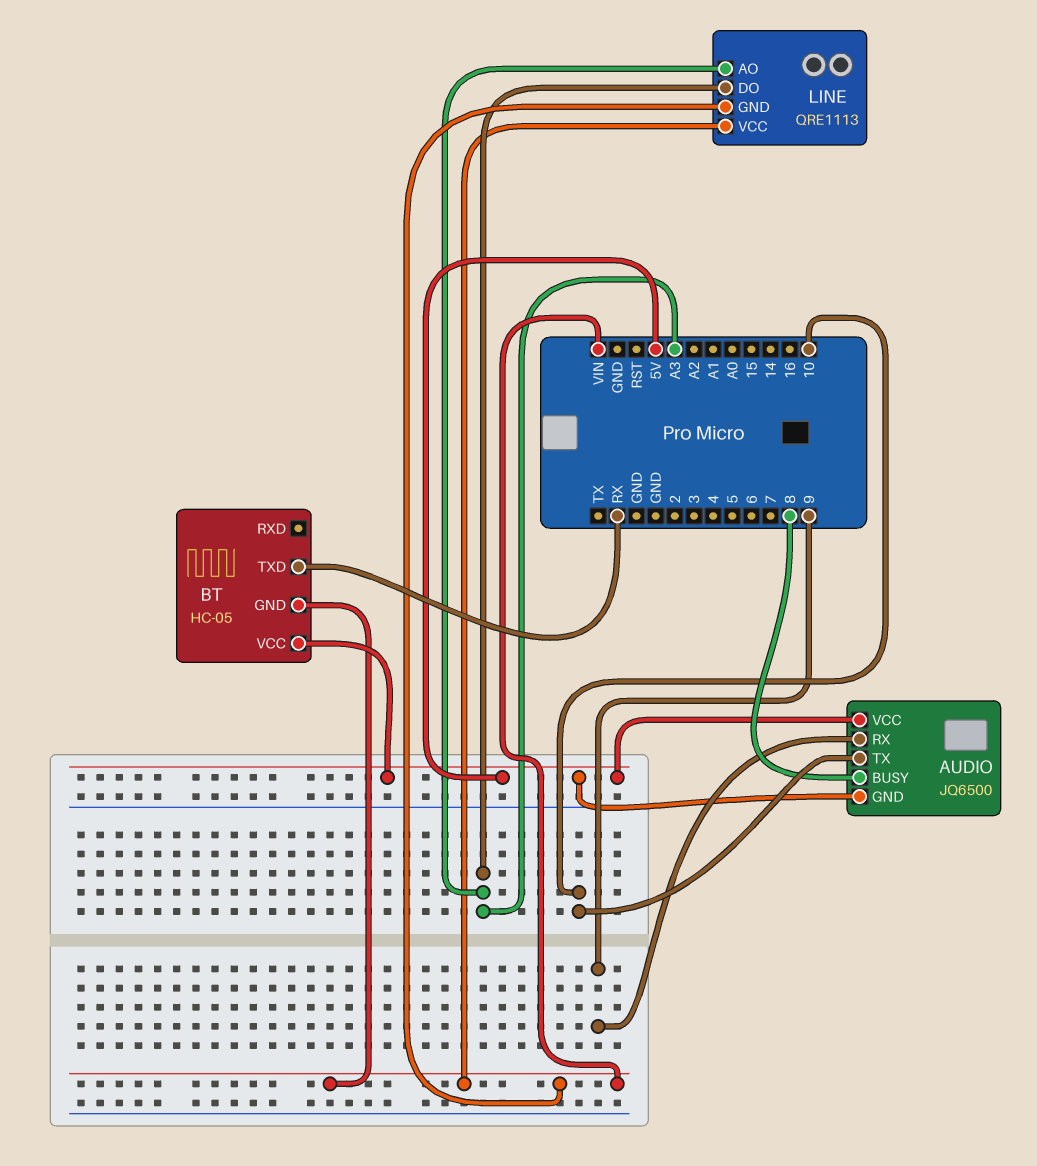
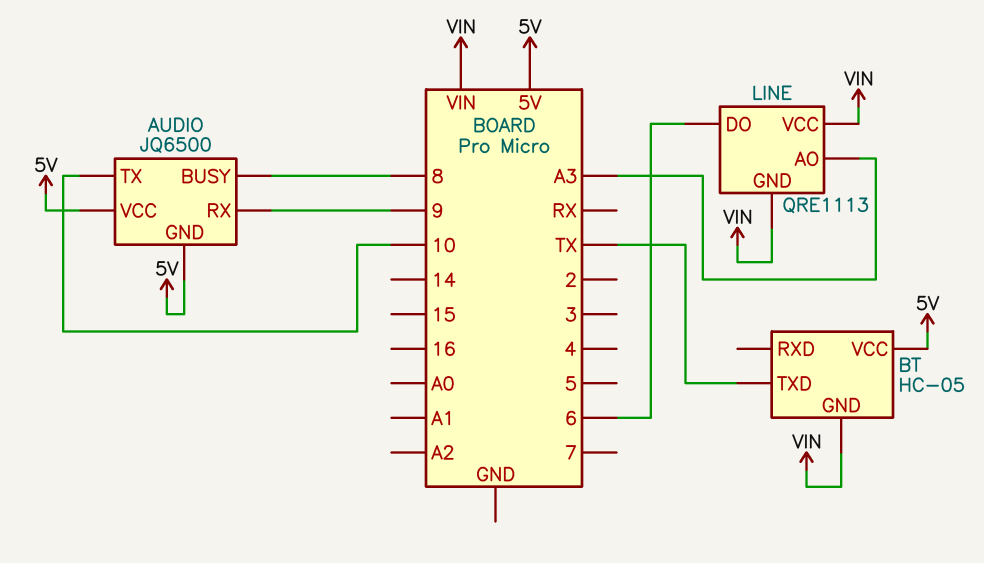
BT pin TXD: RX -> TX
LINE pin DO: A3 -> 6

